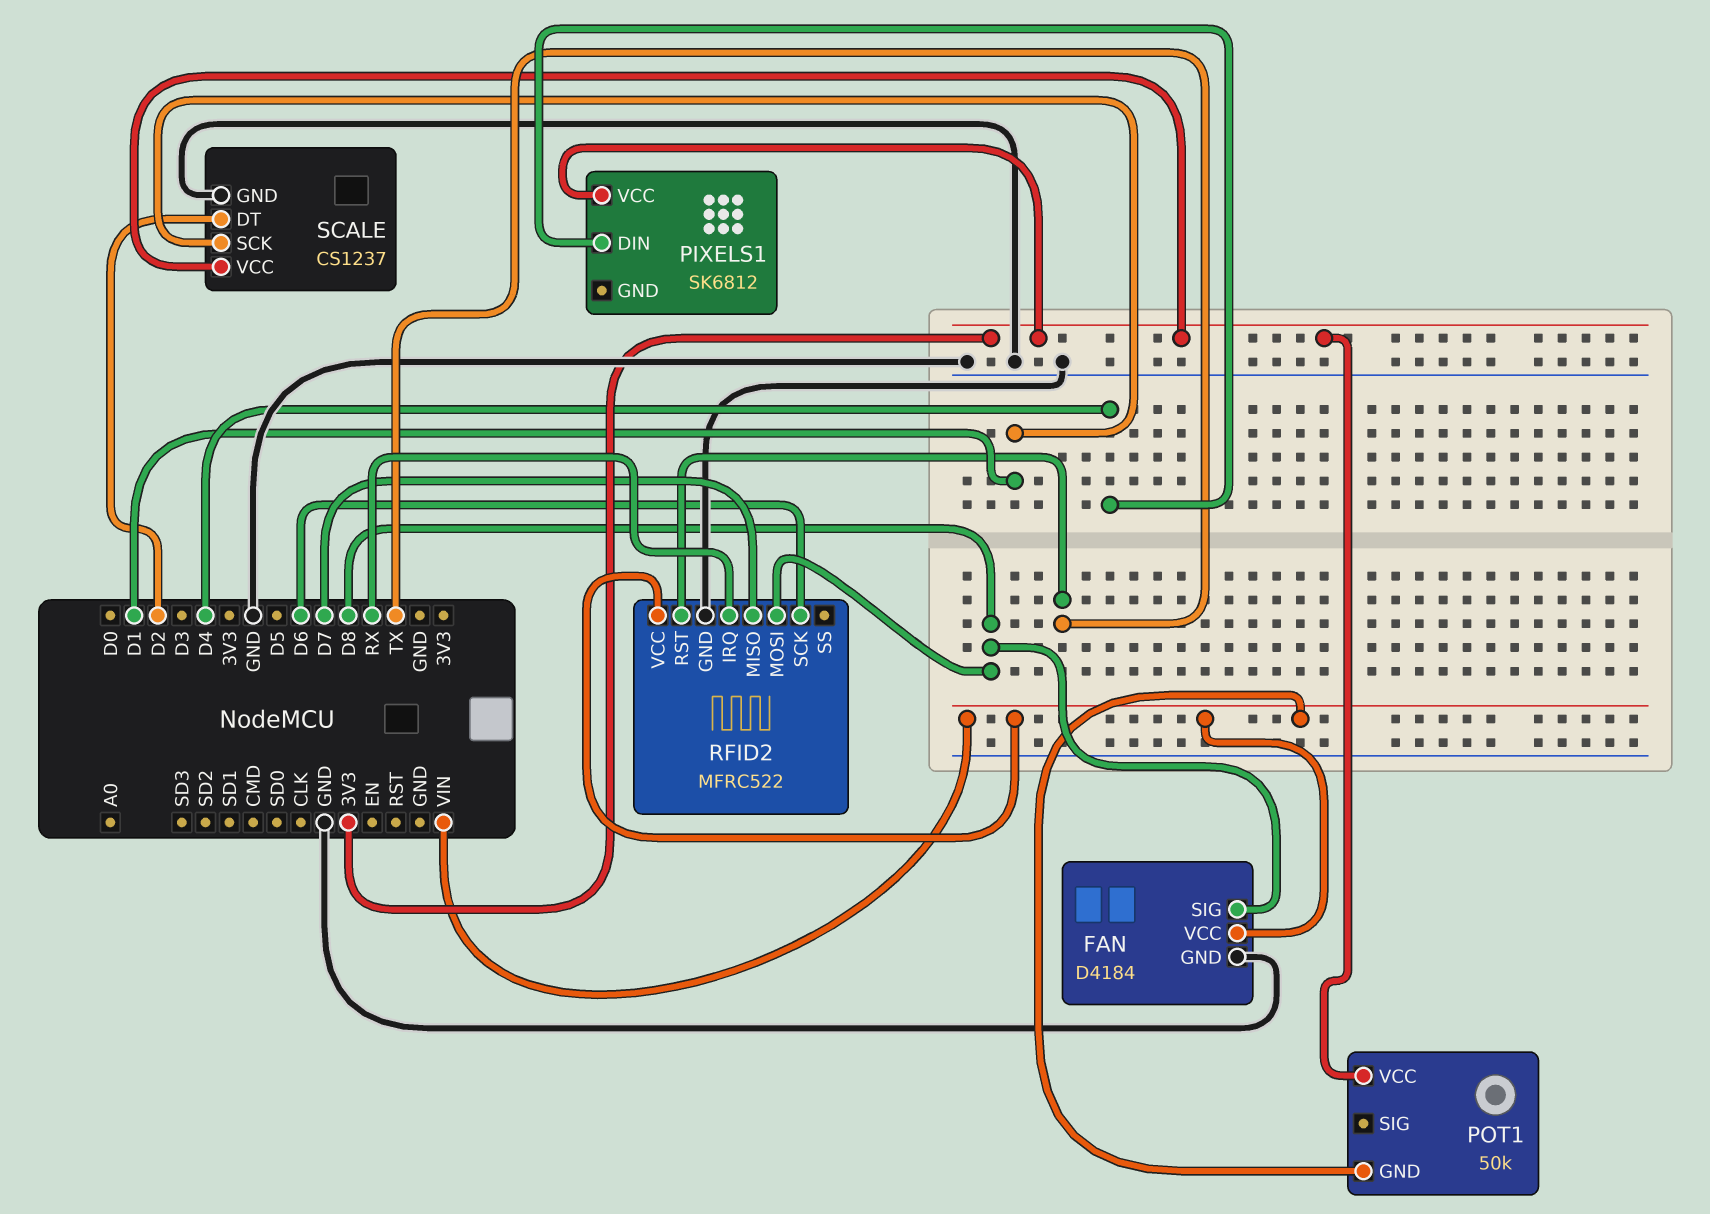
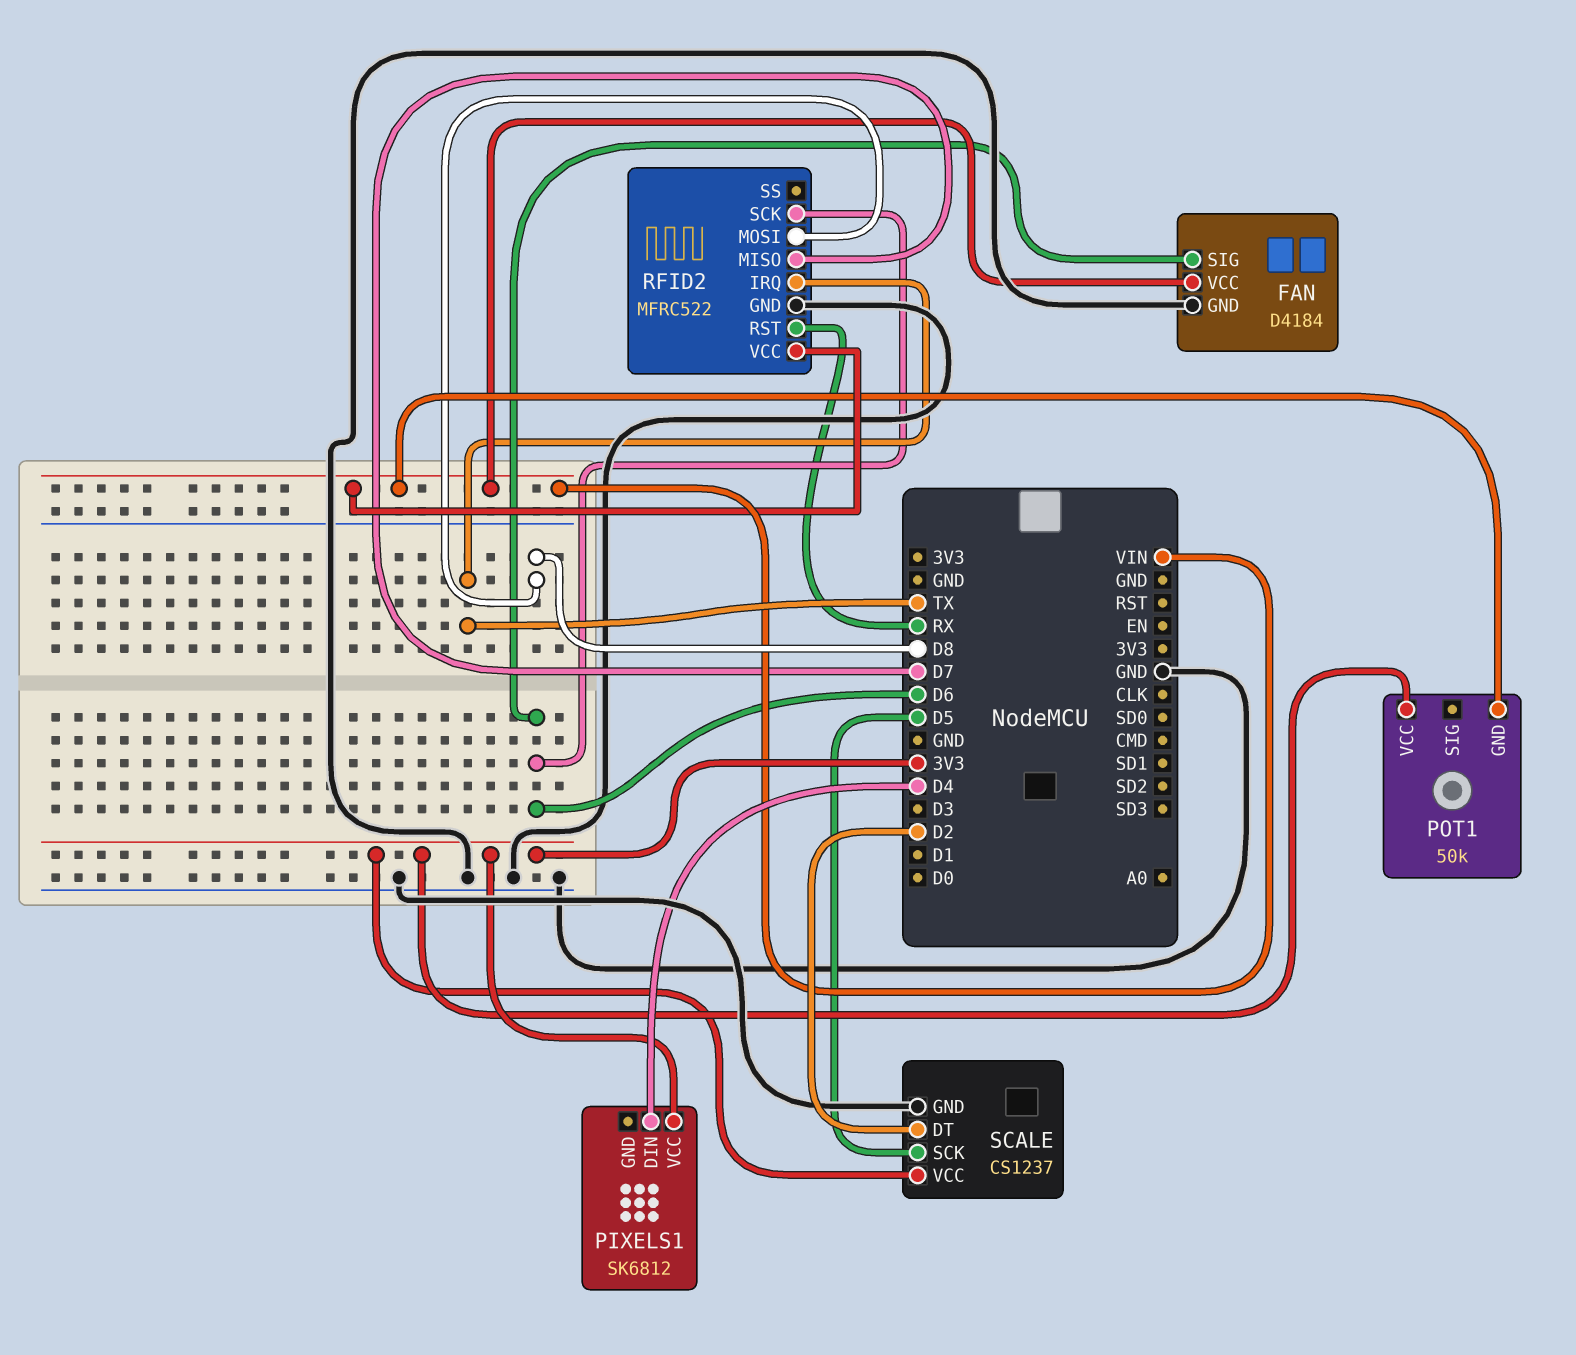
FAN pin SIG: D8 -> D6
RFID2 pin IRQ: RX -> TX
RFID2 pin RST: TX -> RX
SCALE pin SCK: D1 -> D5

